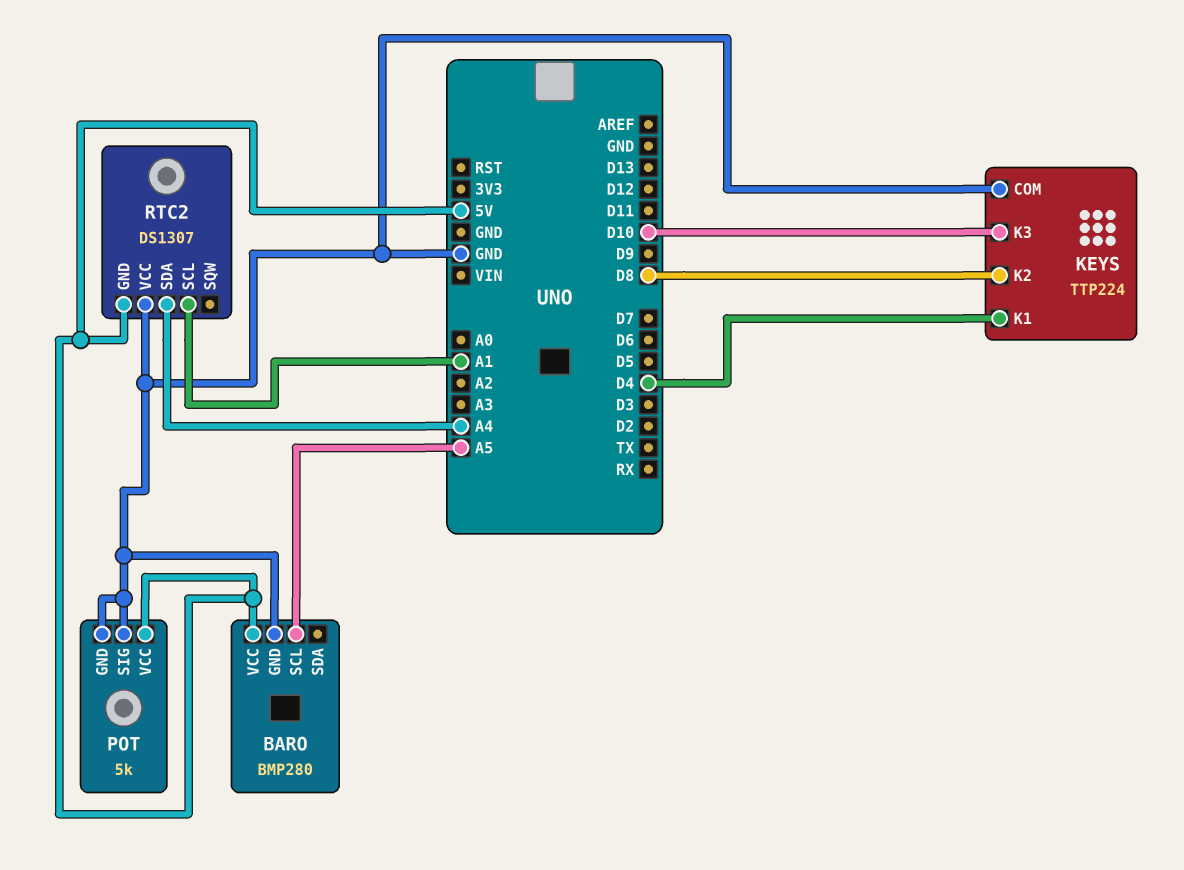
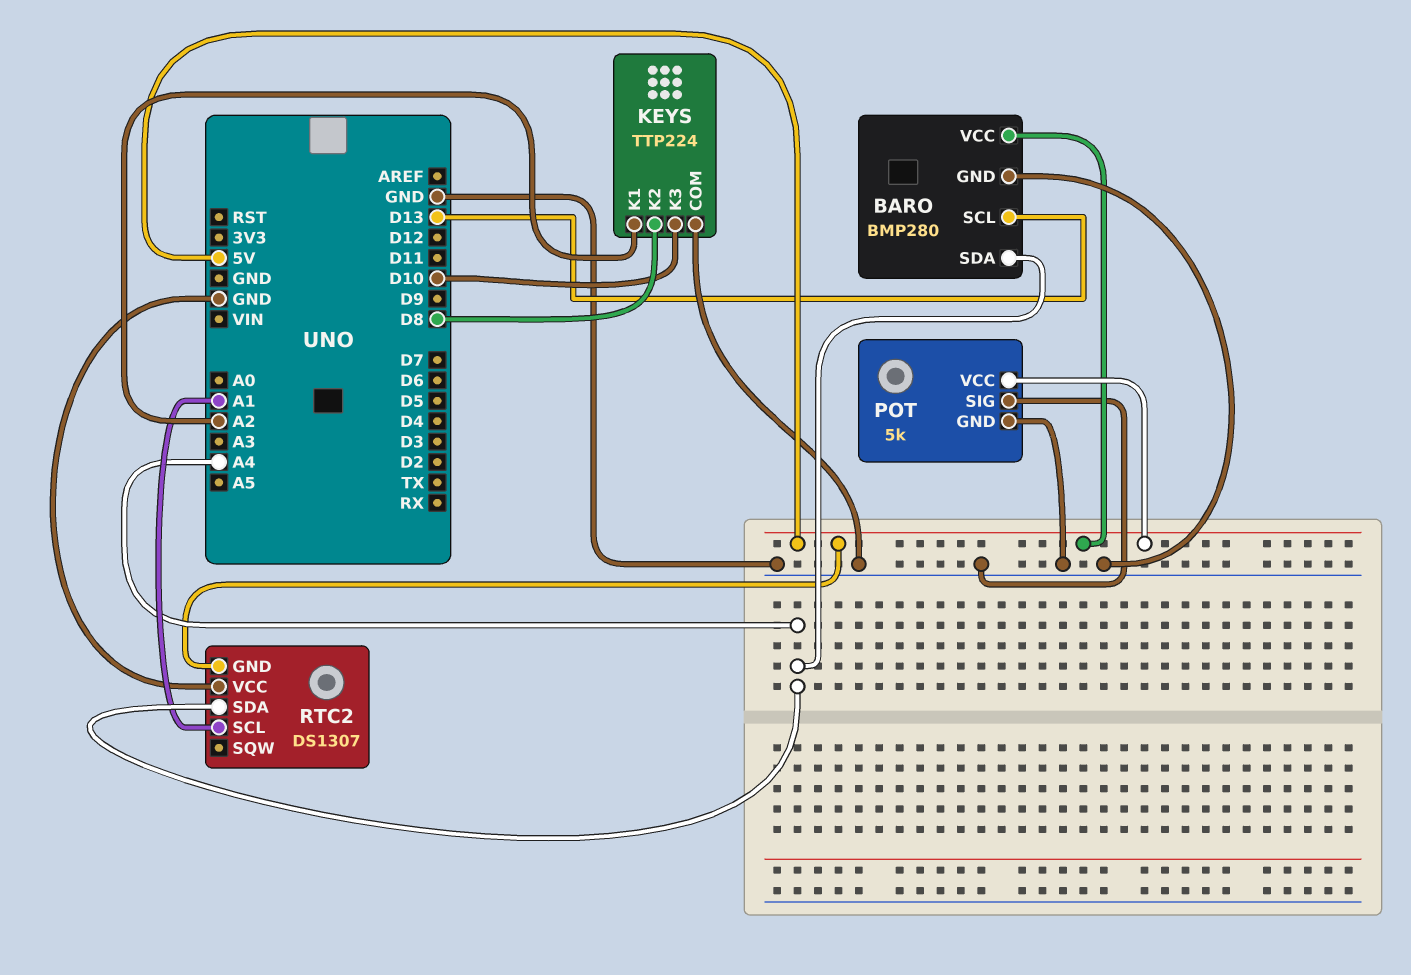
BARO pin SCL: A5 -> D13
BARO pin SDA: none -> A4
KEYS pin K1: D4 -> A2

